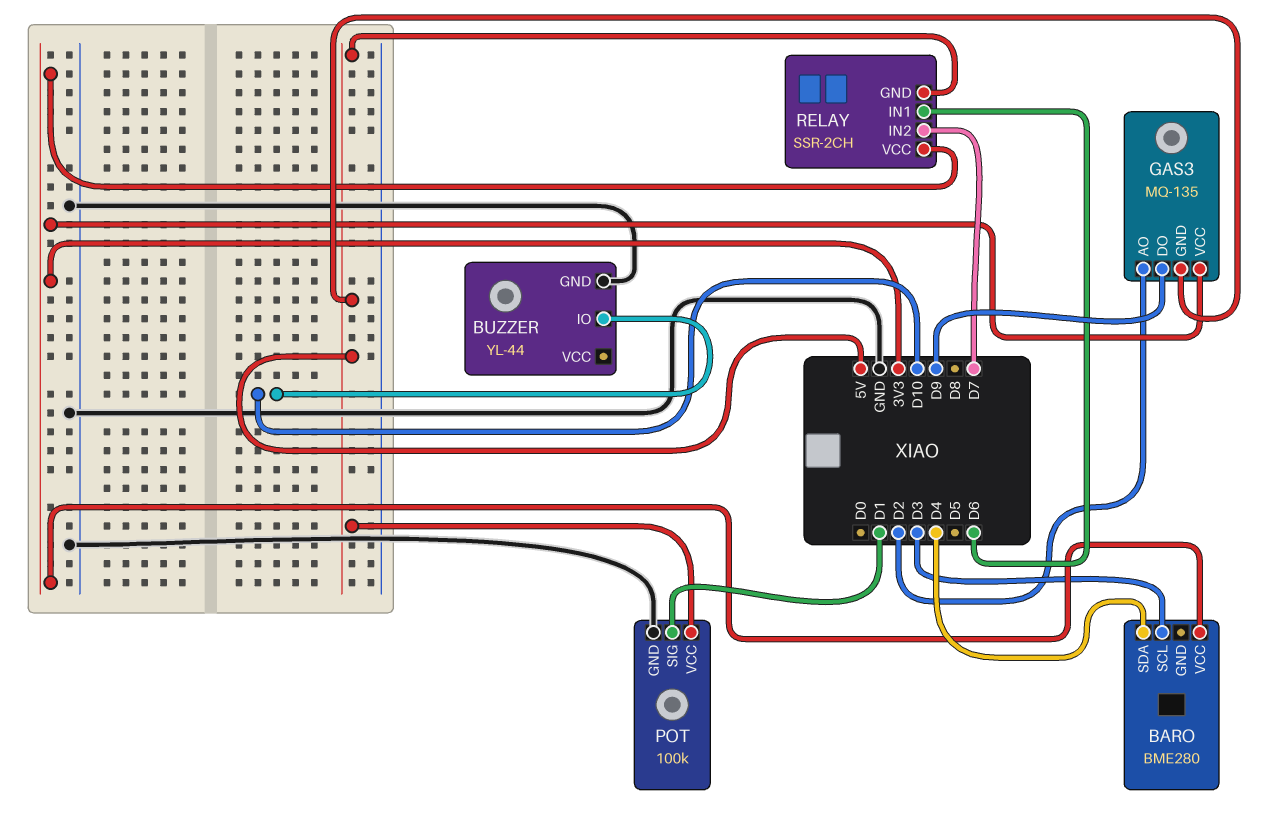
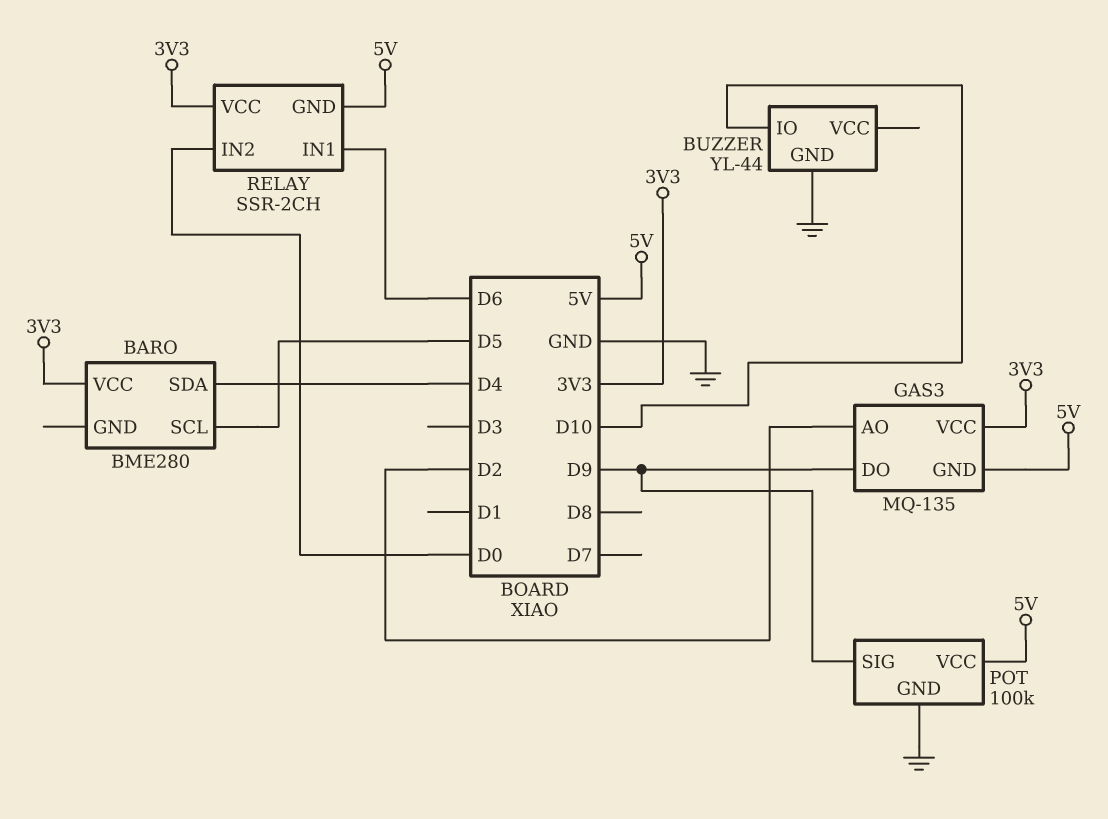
BARO pin SCL: D3 -> D5
POT pin SIG: D1 -> D9
RELAY pin IN2: D7 -> D0

